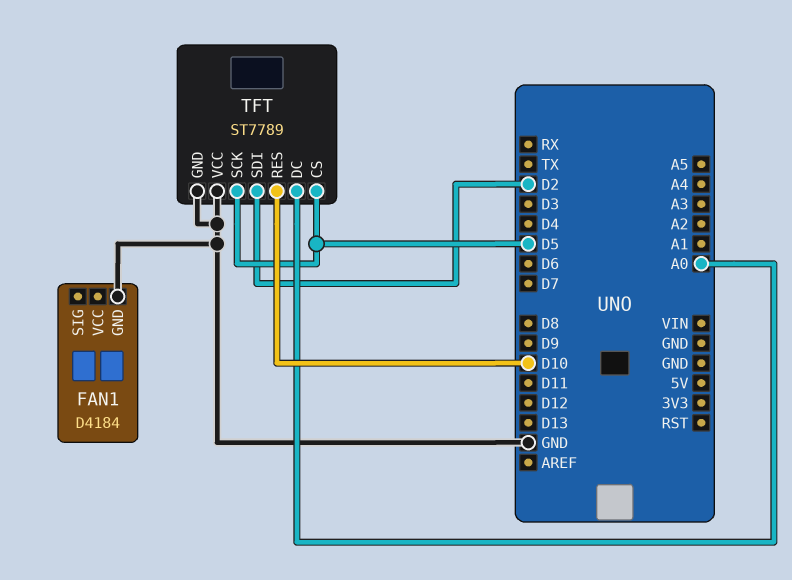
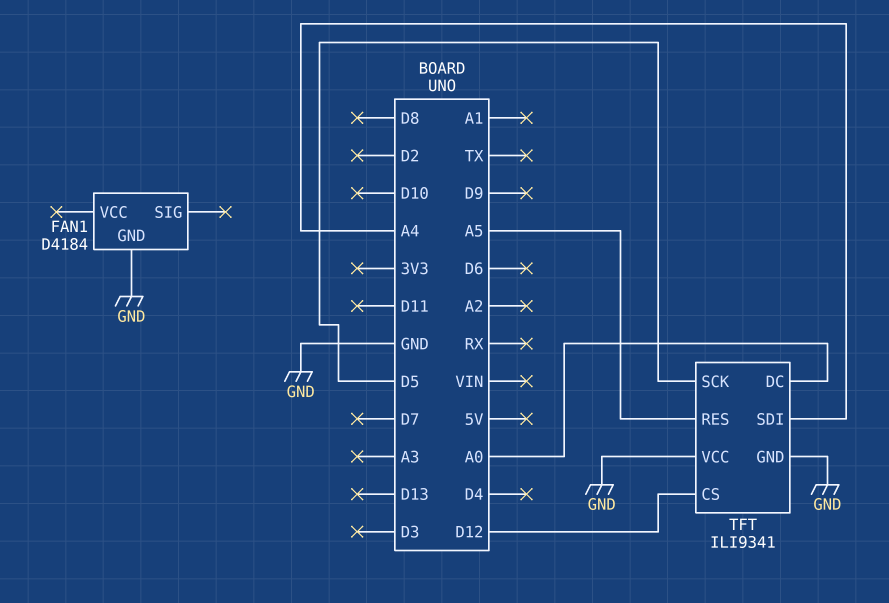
TFT: ST7789 -> ILI9341
TFT pin CS: D5 -> D12
TFT pin RES: D10 -> A5
TFT pin SDI: D2 -> A4

